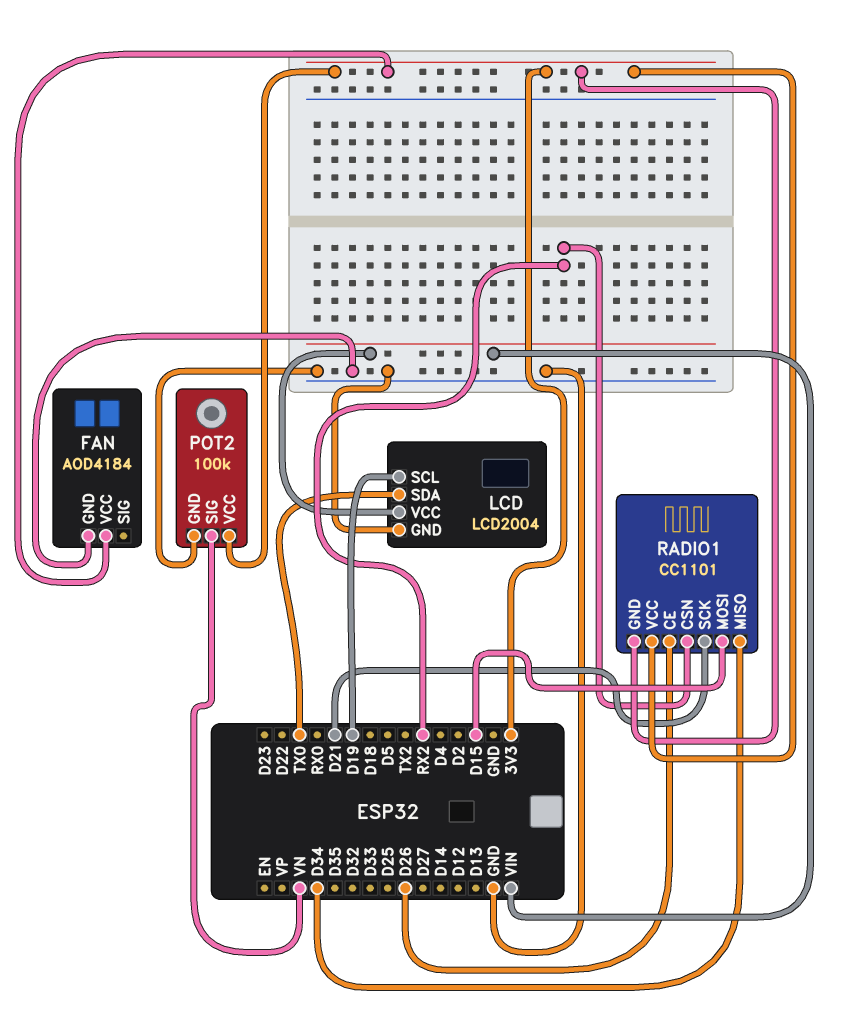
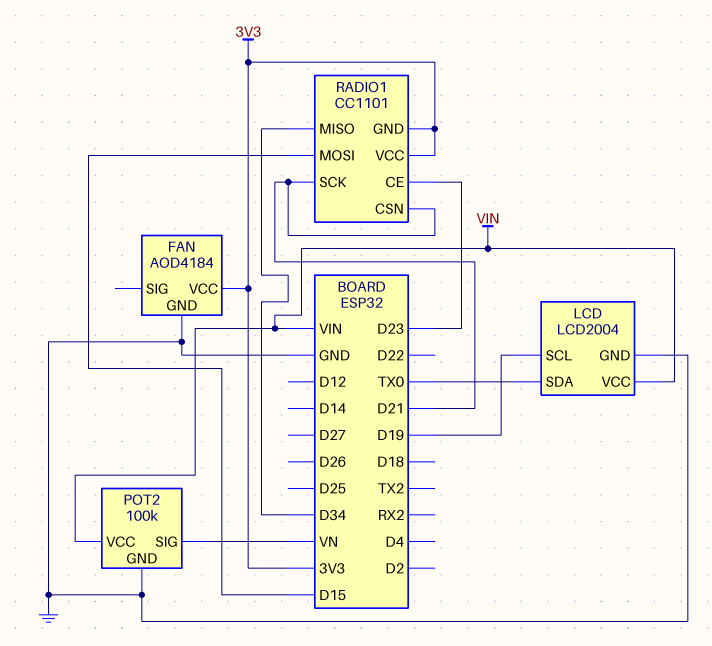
POT2 pin VCC: 3V3 -> VIN
RADIO1 pin CE: D26 -> D23
RADIO1 pin CSN: RX2 -> D21

